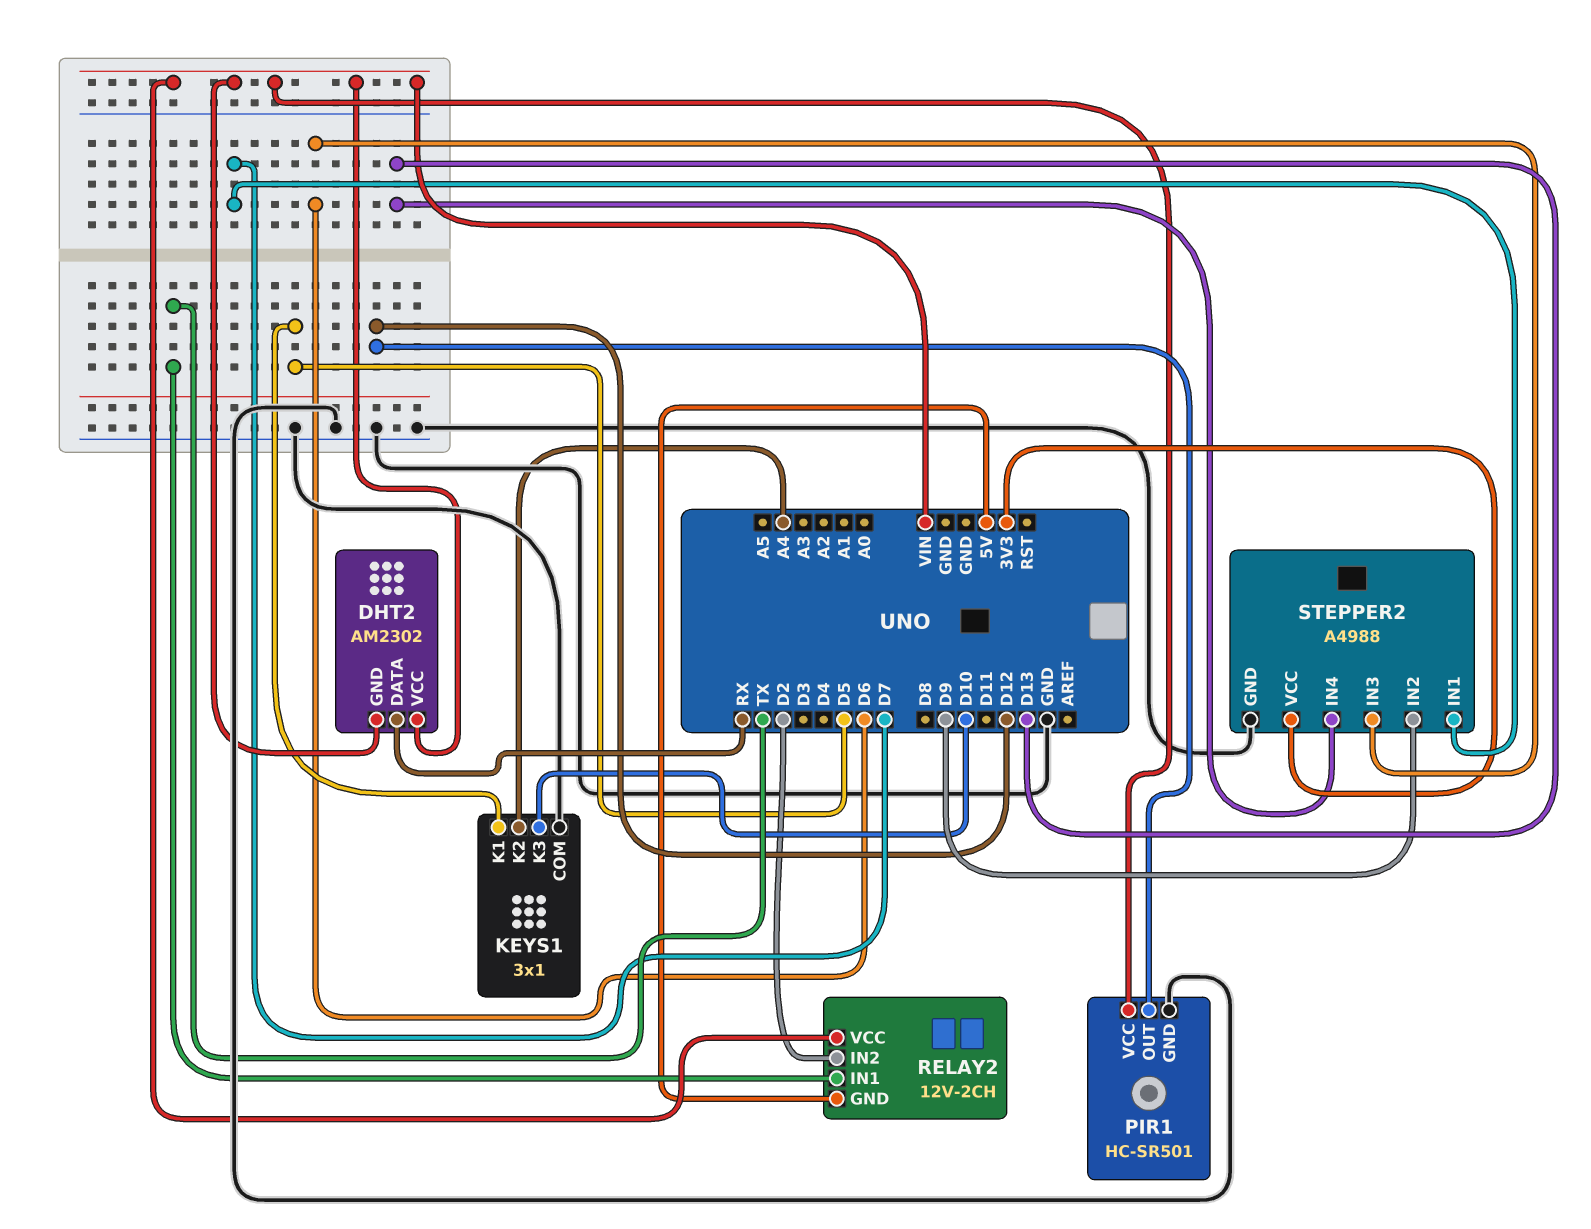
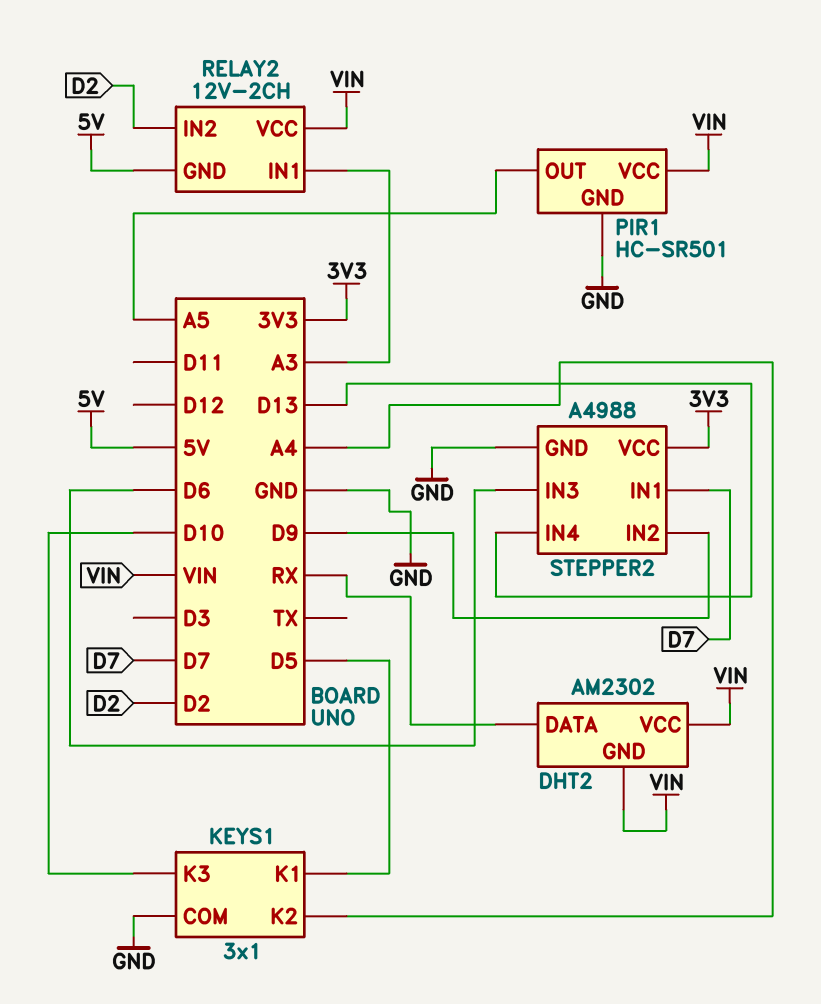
PIR1 pin OUT: D12 -> A5
RELAY2 pin IN1: TX -> A3

